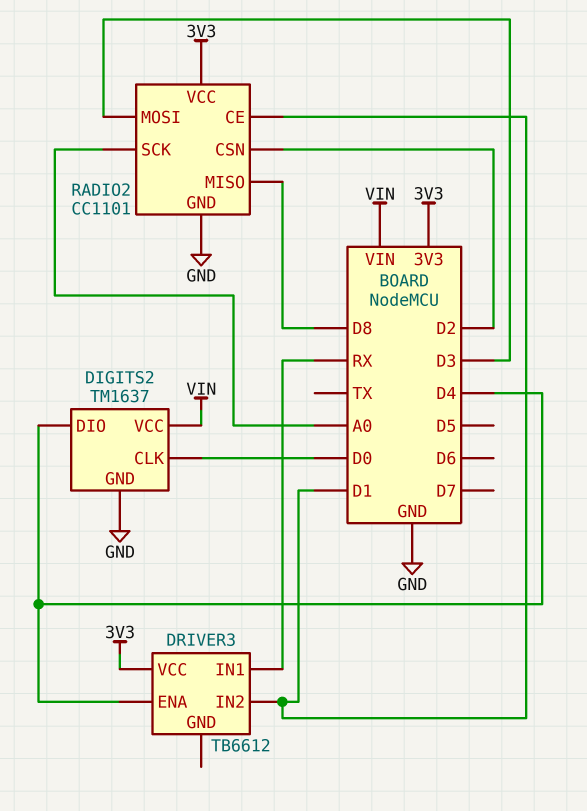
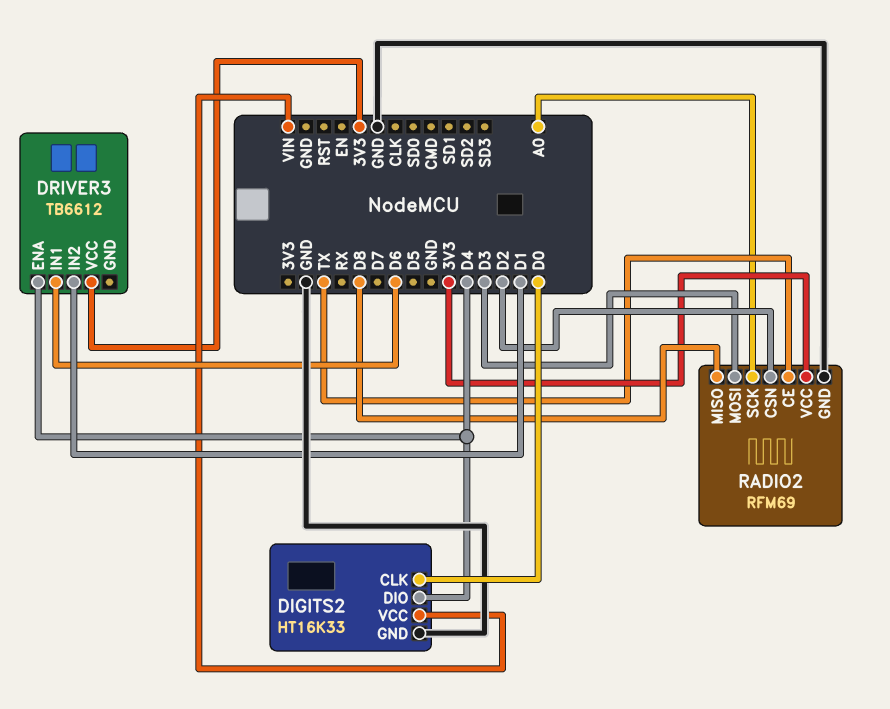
DIGITS2: TM1637 -> HT16K33
DRIVER3 pin IN1: RX -> D6
RADIO2: CC1101 -> RFM69
RADIO2 pin CE: D1 -> TX

